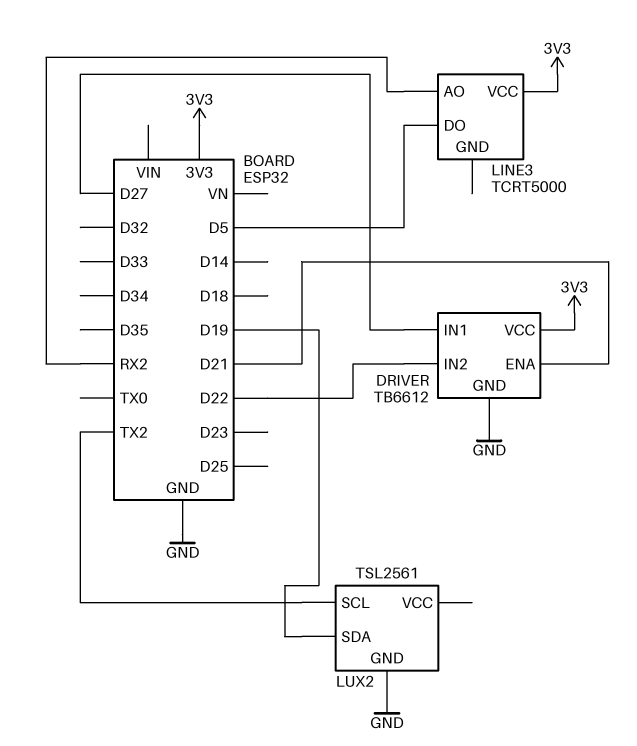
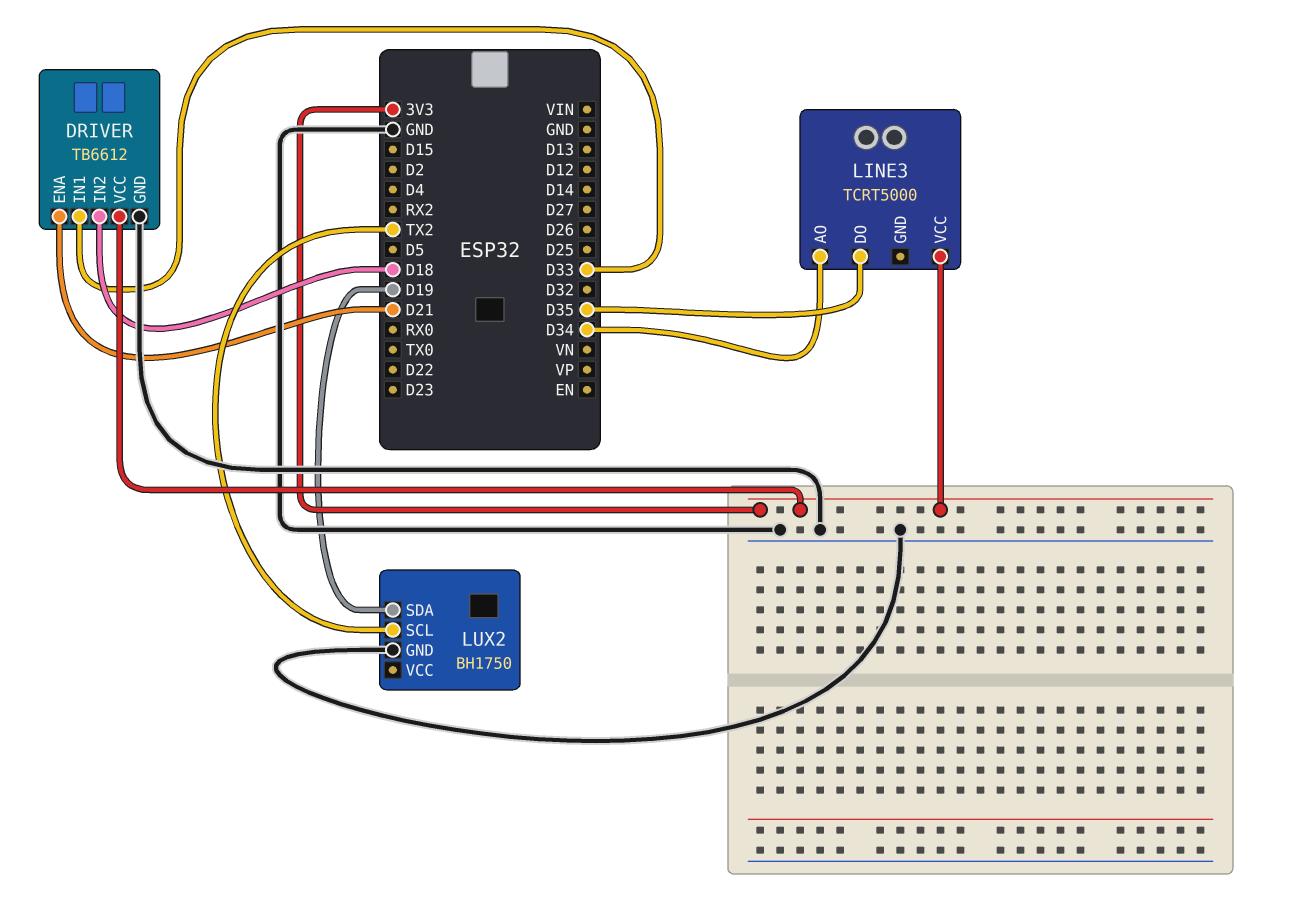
DRIVER pin IN1: D27 -> D33
DRIVER pin IN2: D22 -> D18
LINE3 pin AO: RX2 -> D34
LINE3 pin DO: D5 -> D35
LUX2: TSL2561 -> BH1750

